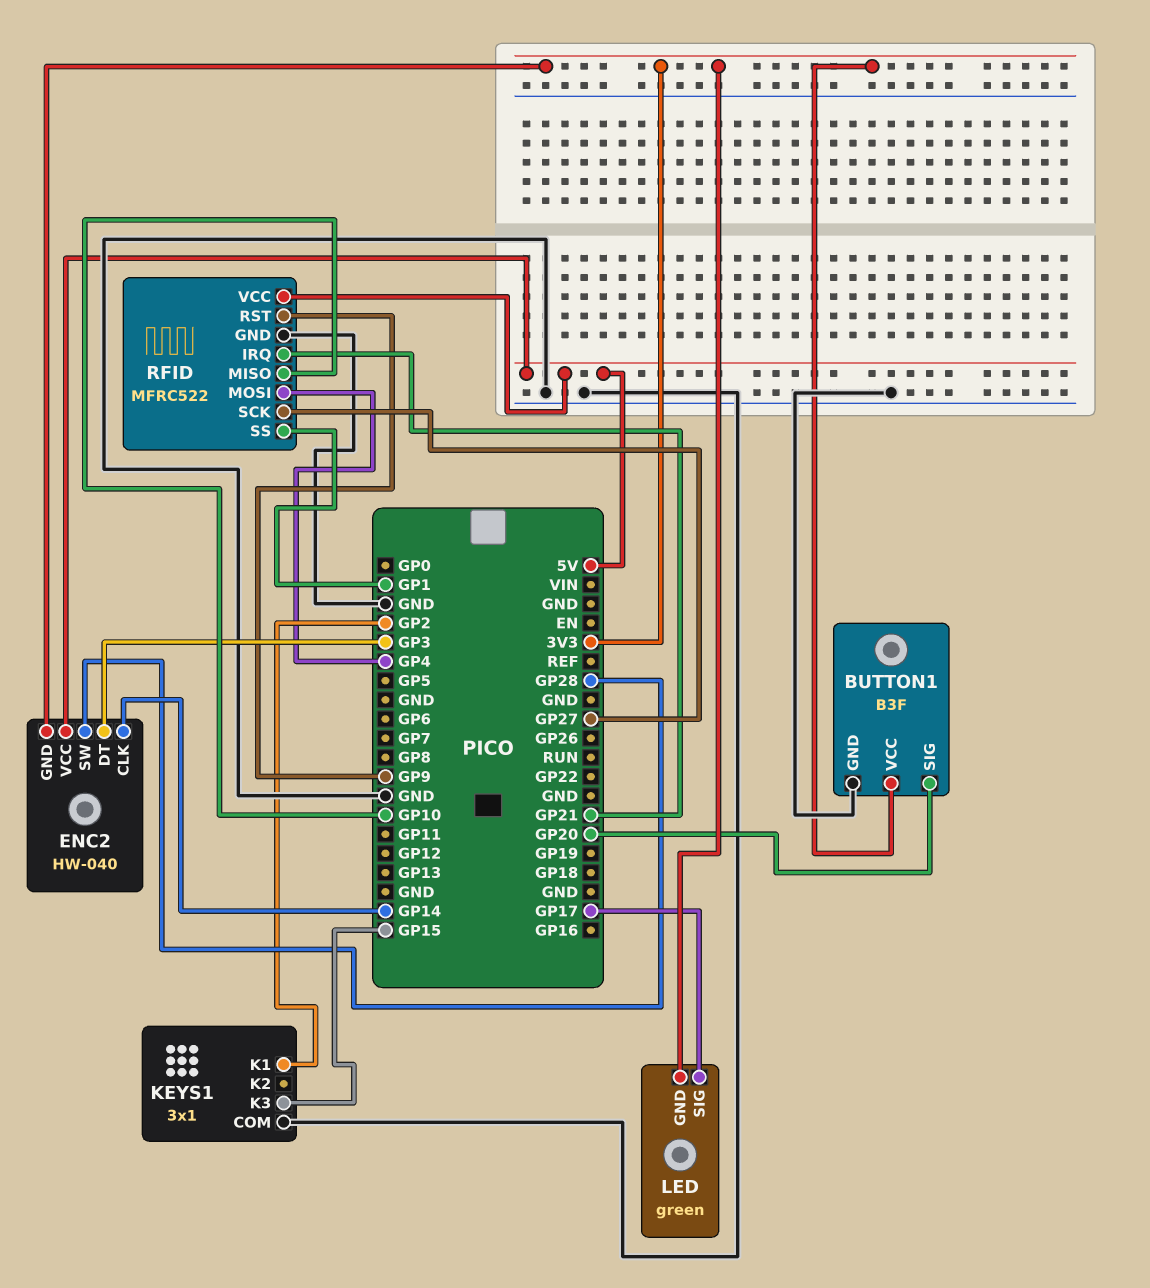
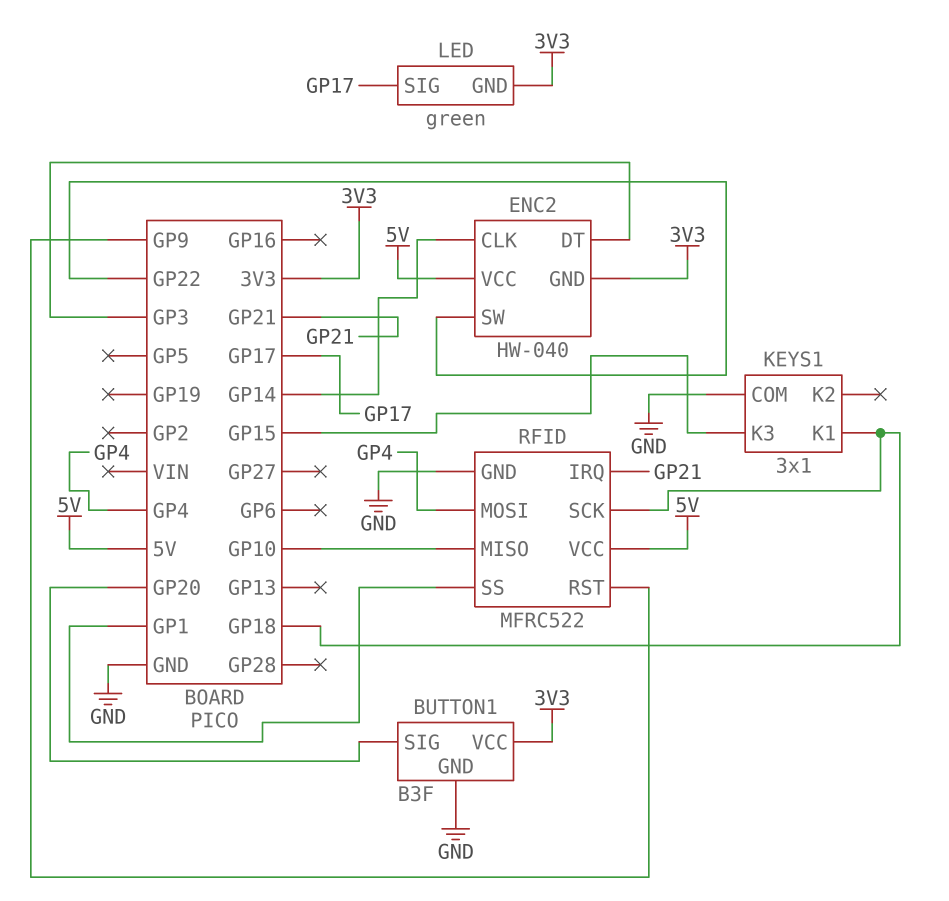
ENC2 pin SW: GP28 -> GP22
KEYS1 pin K1: GP2 -> GP18
RFID pin SCK: GP27 -> GP18

